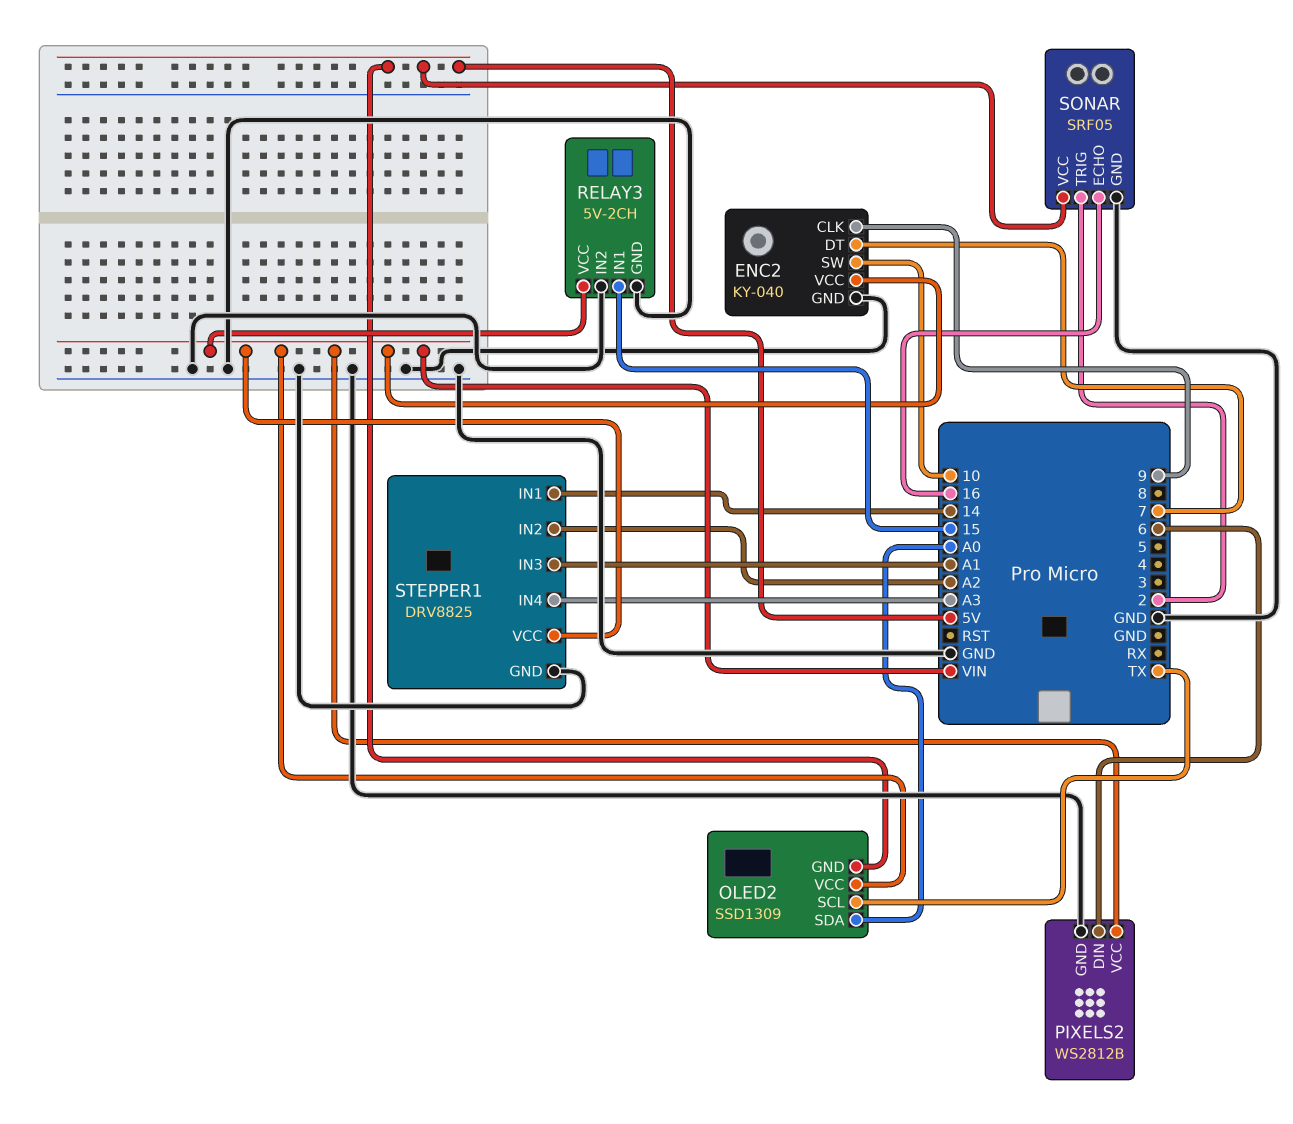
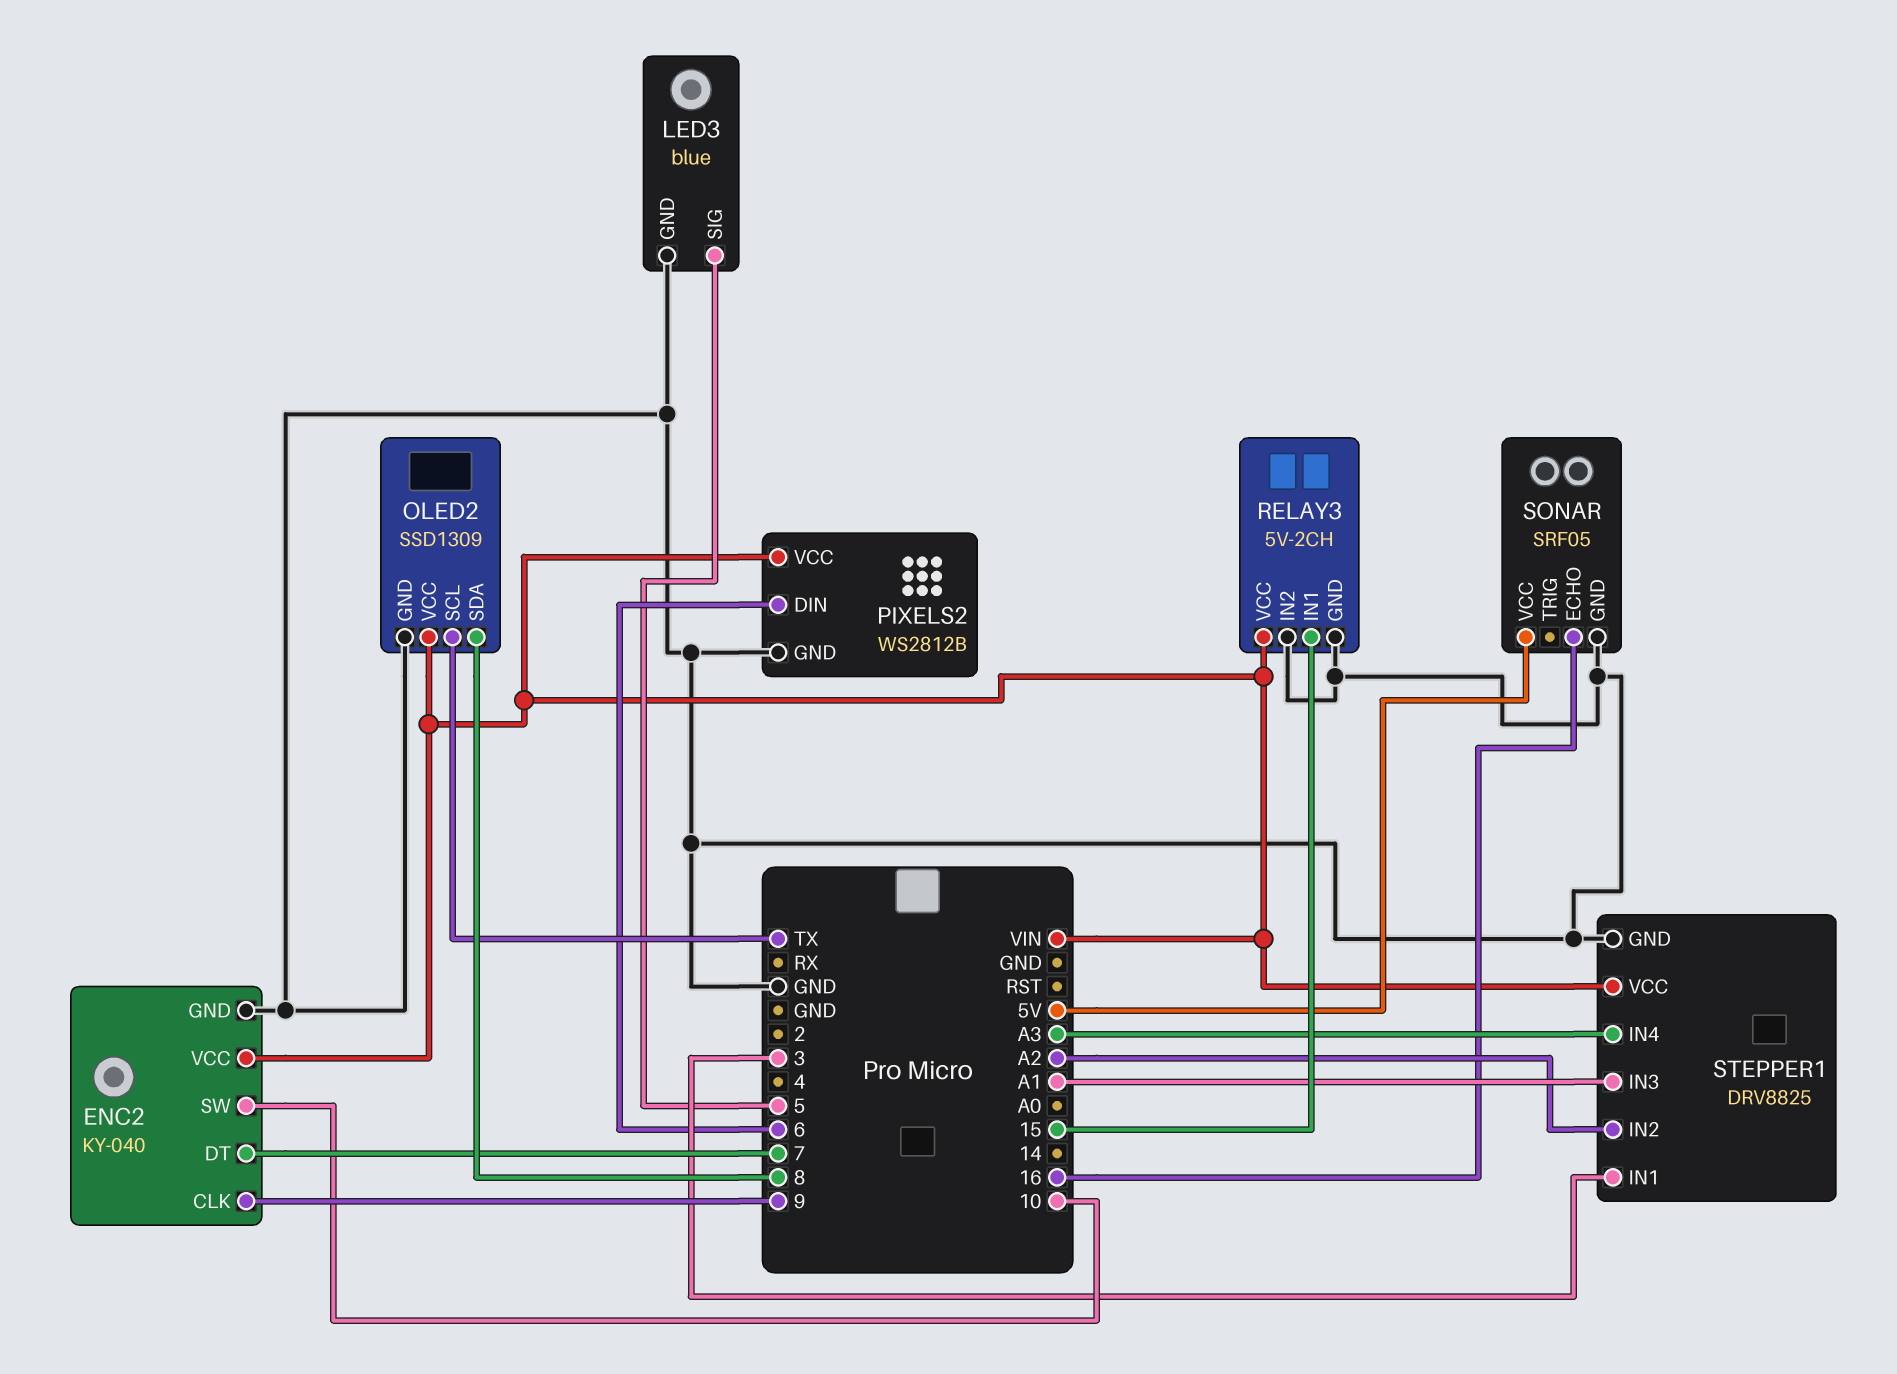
LED3: none -> blue
LED3 pin GND: none -> GND
LED3 pin SIG: none -> 5
OLED2 pin GND: 5V -> GND
OLED2 pin SDA: A0 -> 8
SONAR pin TRIG: 2 -> none
STEPPER1 pin IN1: 14 -> 3

